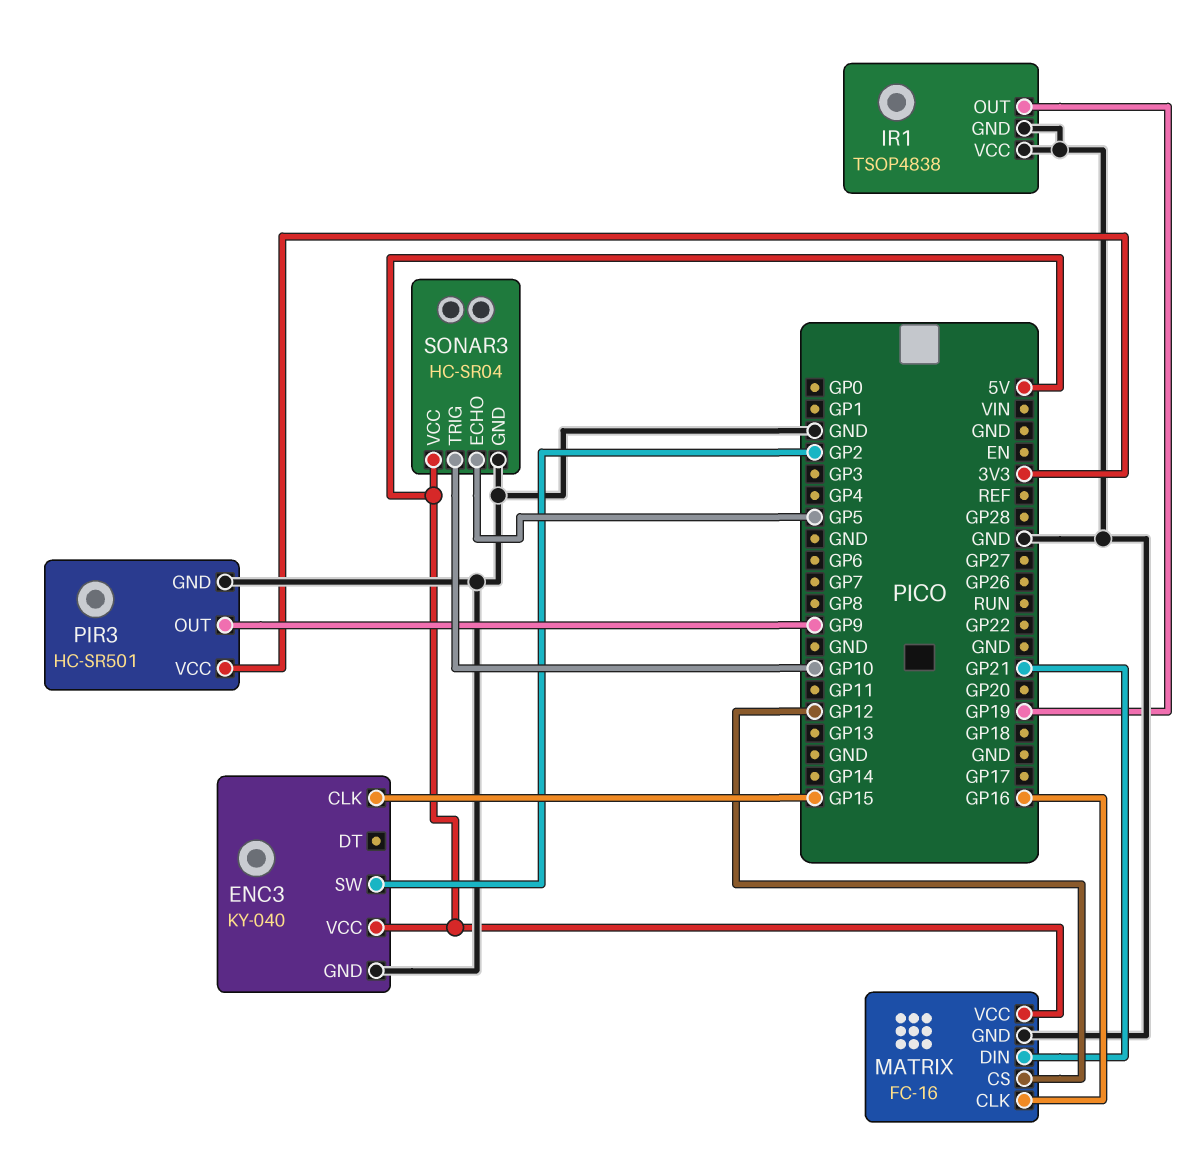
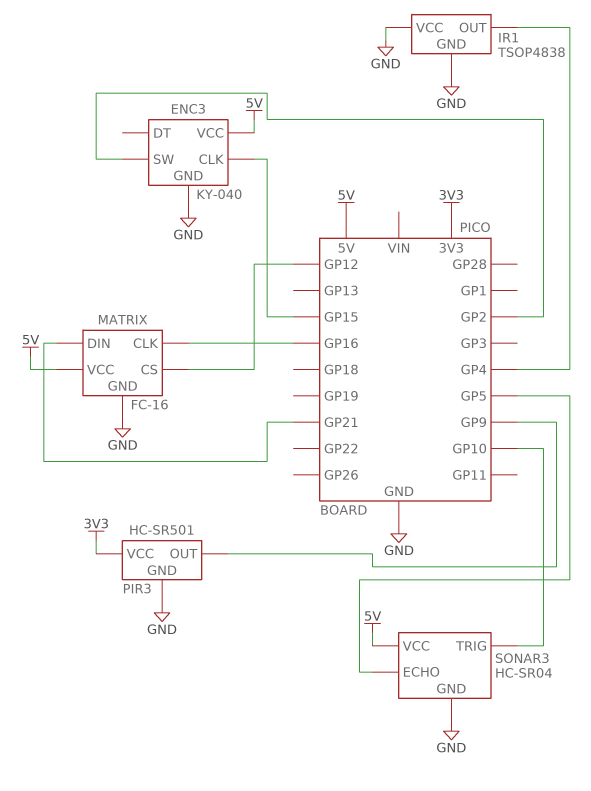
IR1 pin OUT: GP19 -> GP4

